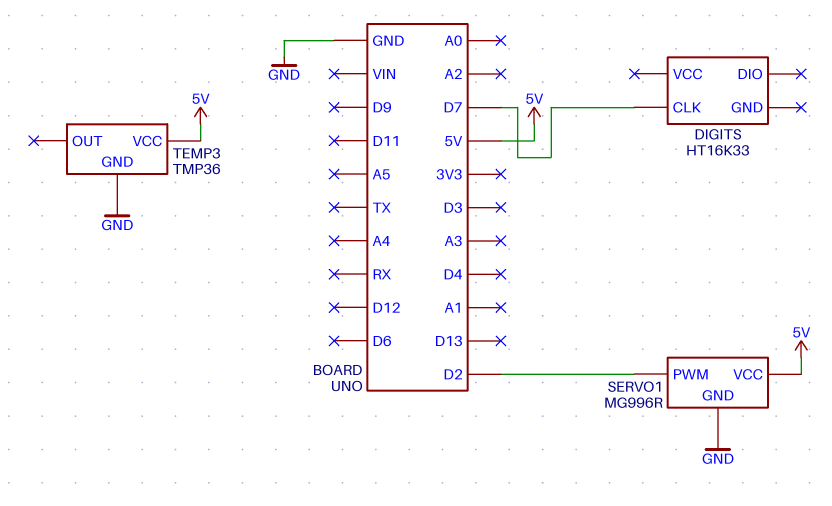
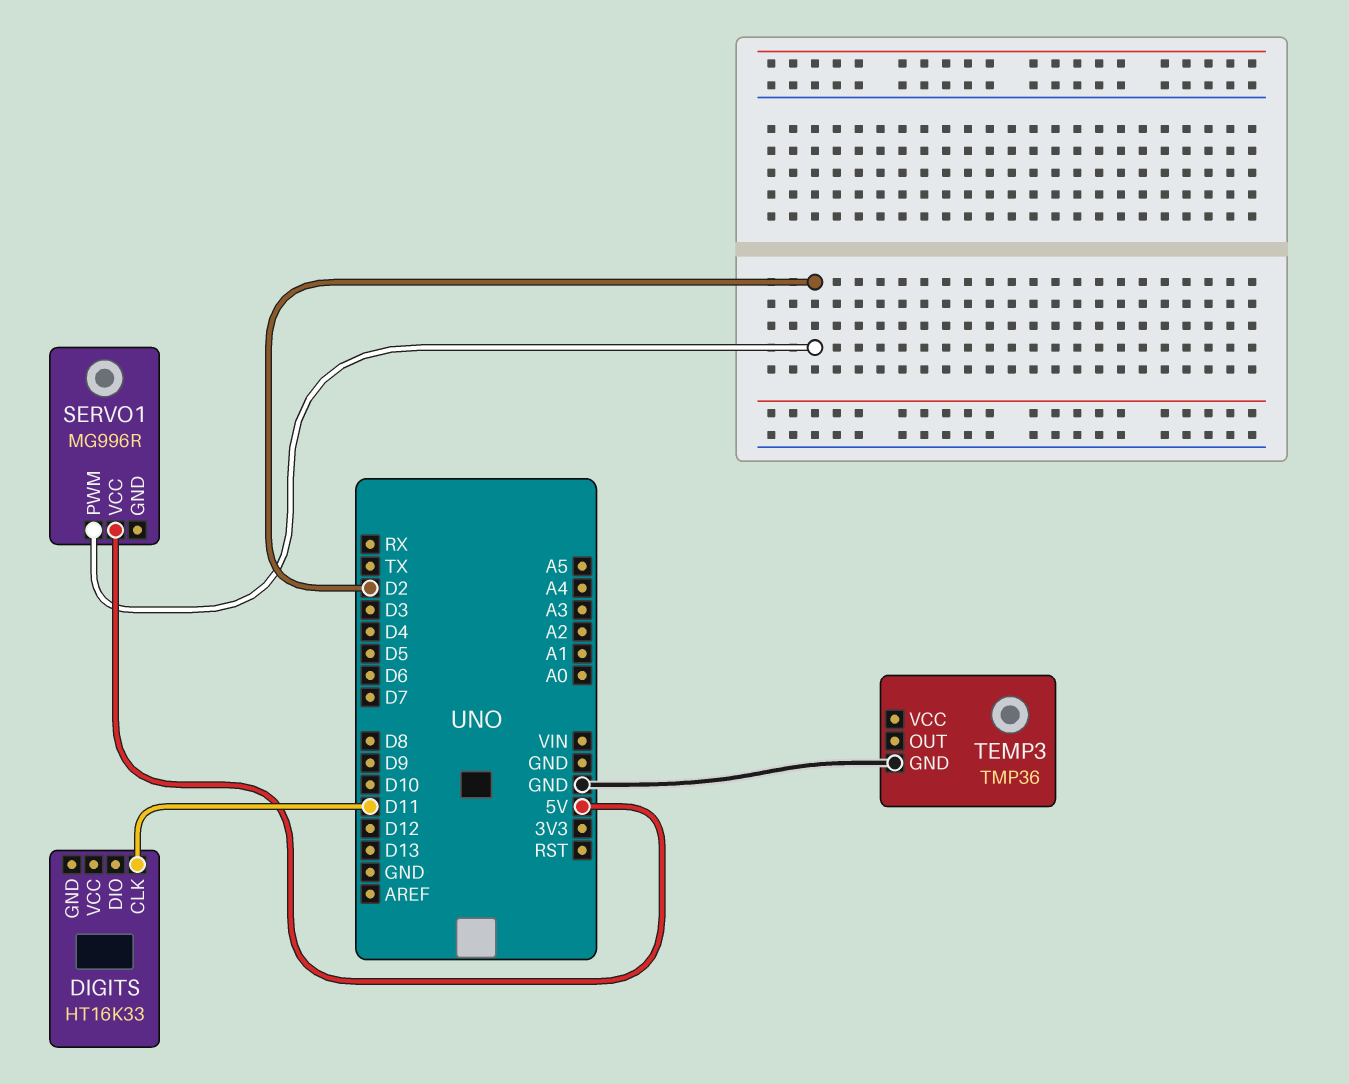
DIGITS pin CLK: D7 -> D11
SERVO1 pin GND: GND -> none
TEMP3 pin VCC: 5V -> none

